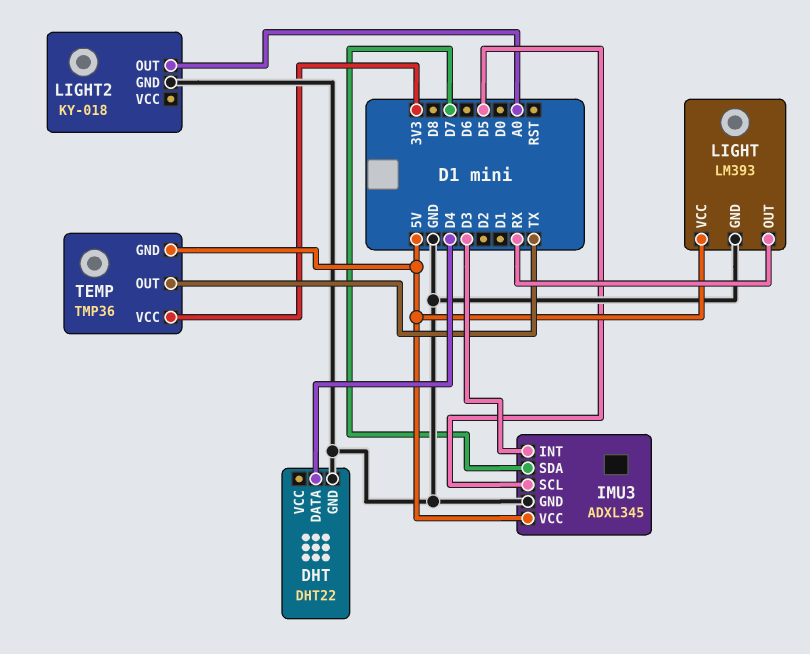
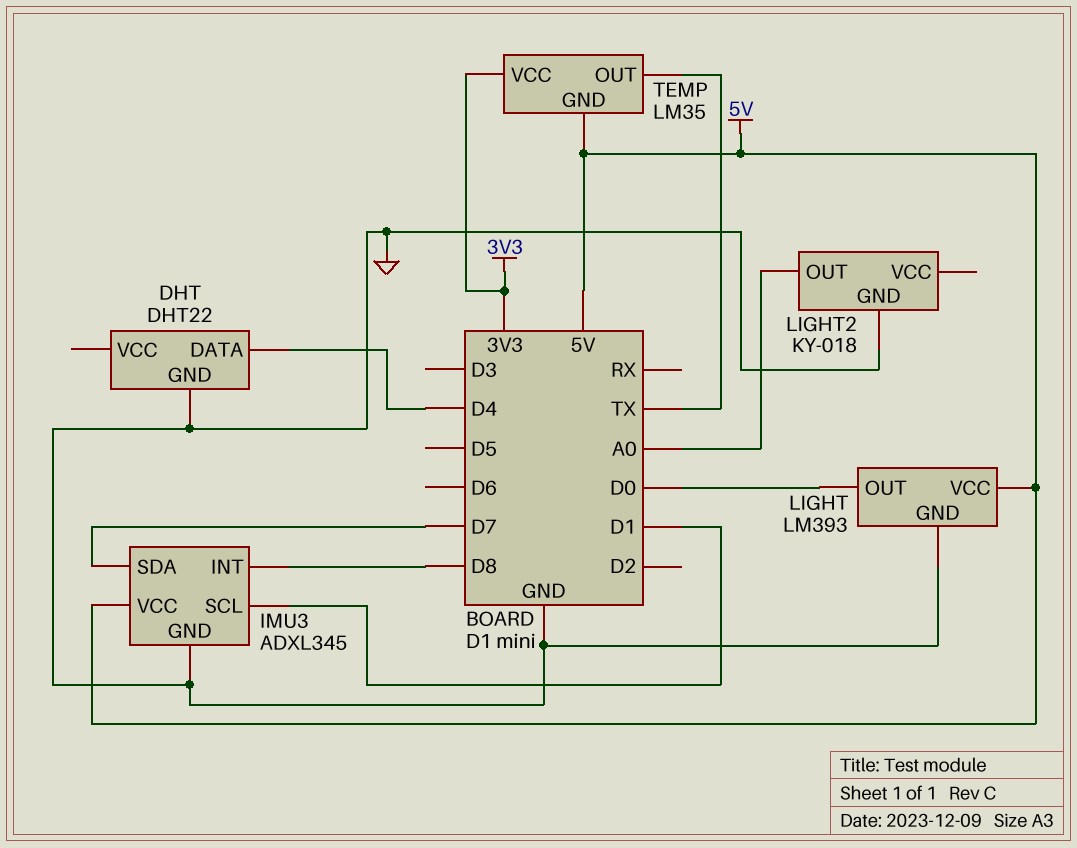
IMU3 pin INT: D3 -> D8
IMU3 pin SCL: D5 -> D1
LIGHT pin OUT: RX -> D0
TEMP: TMP36 -> LM35

